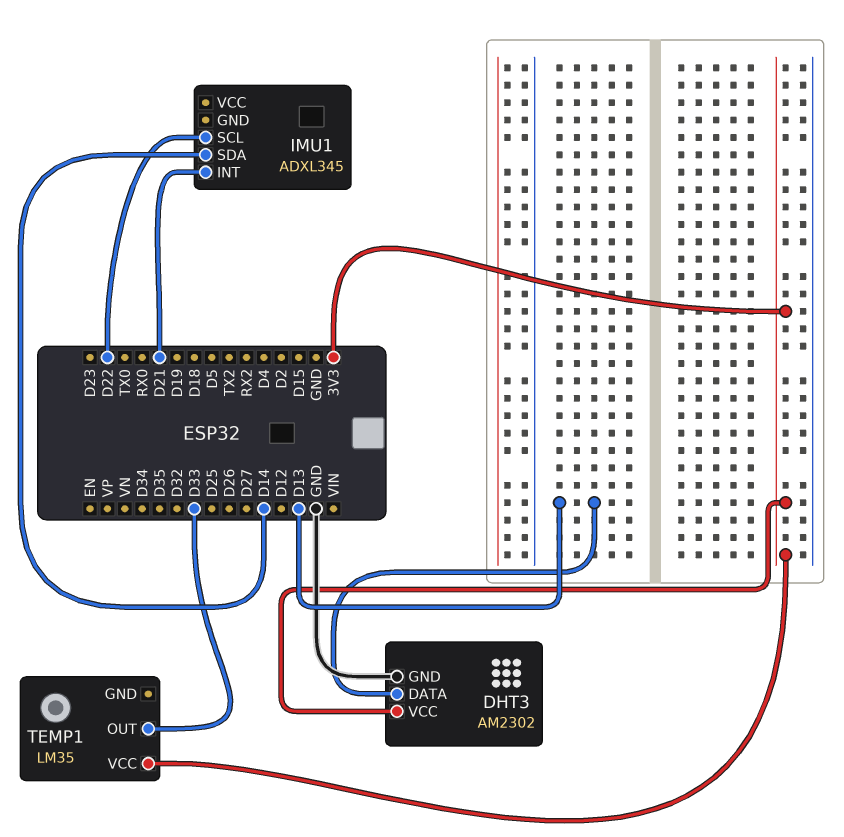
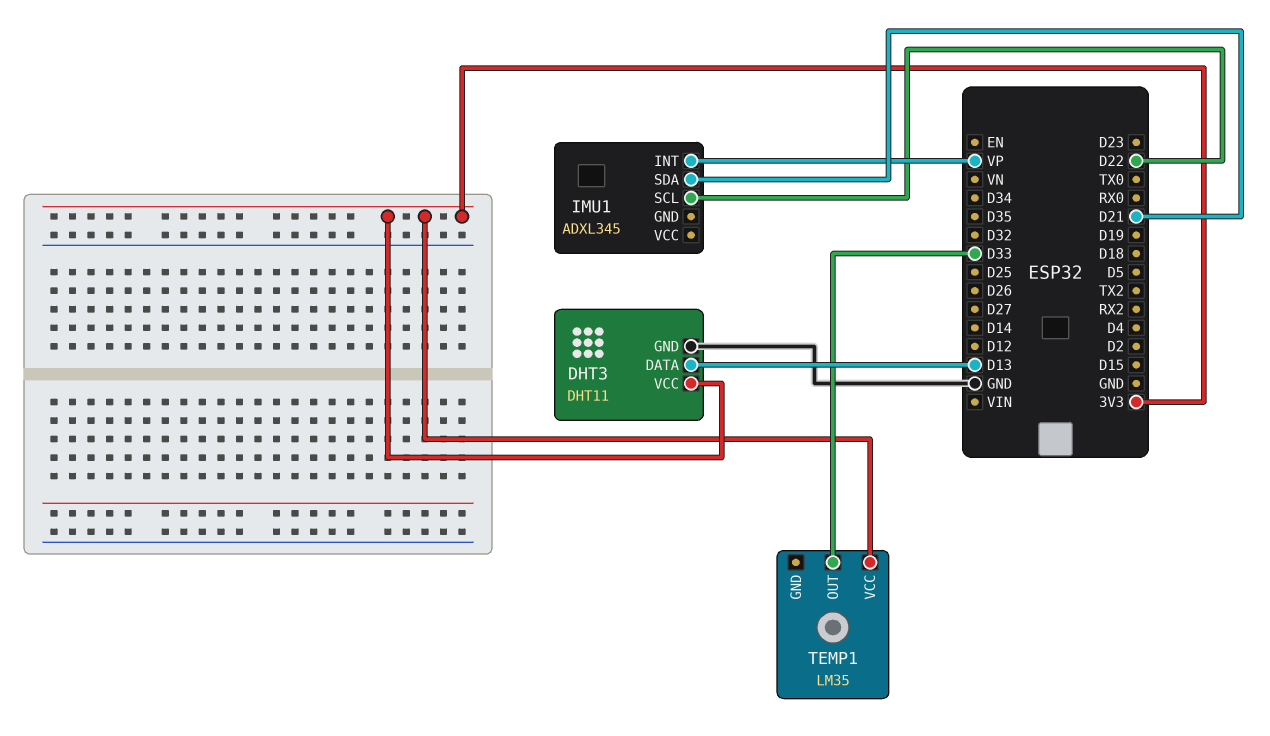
DHT3: AM2302 -> DHT11
IMU1 pin INT: D21 -> VP
IMU1 pin SDA: D14 -> D21

